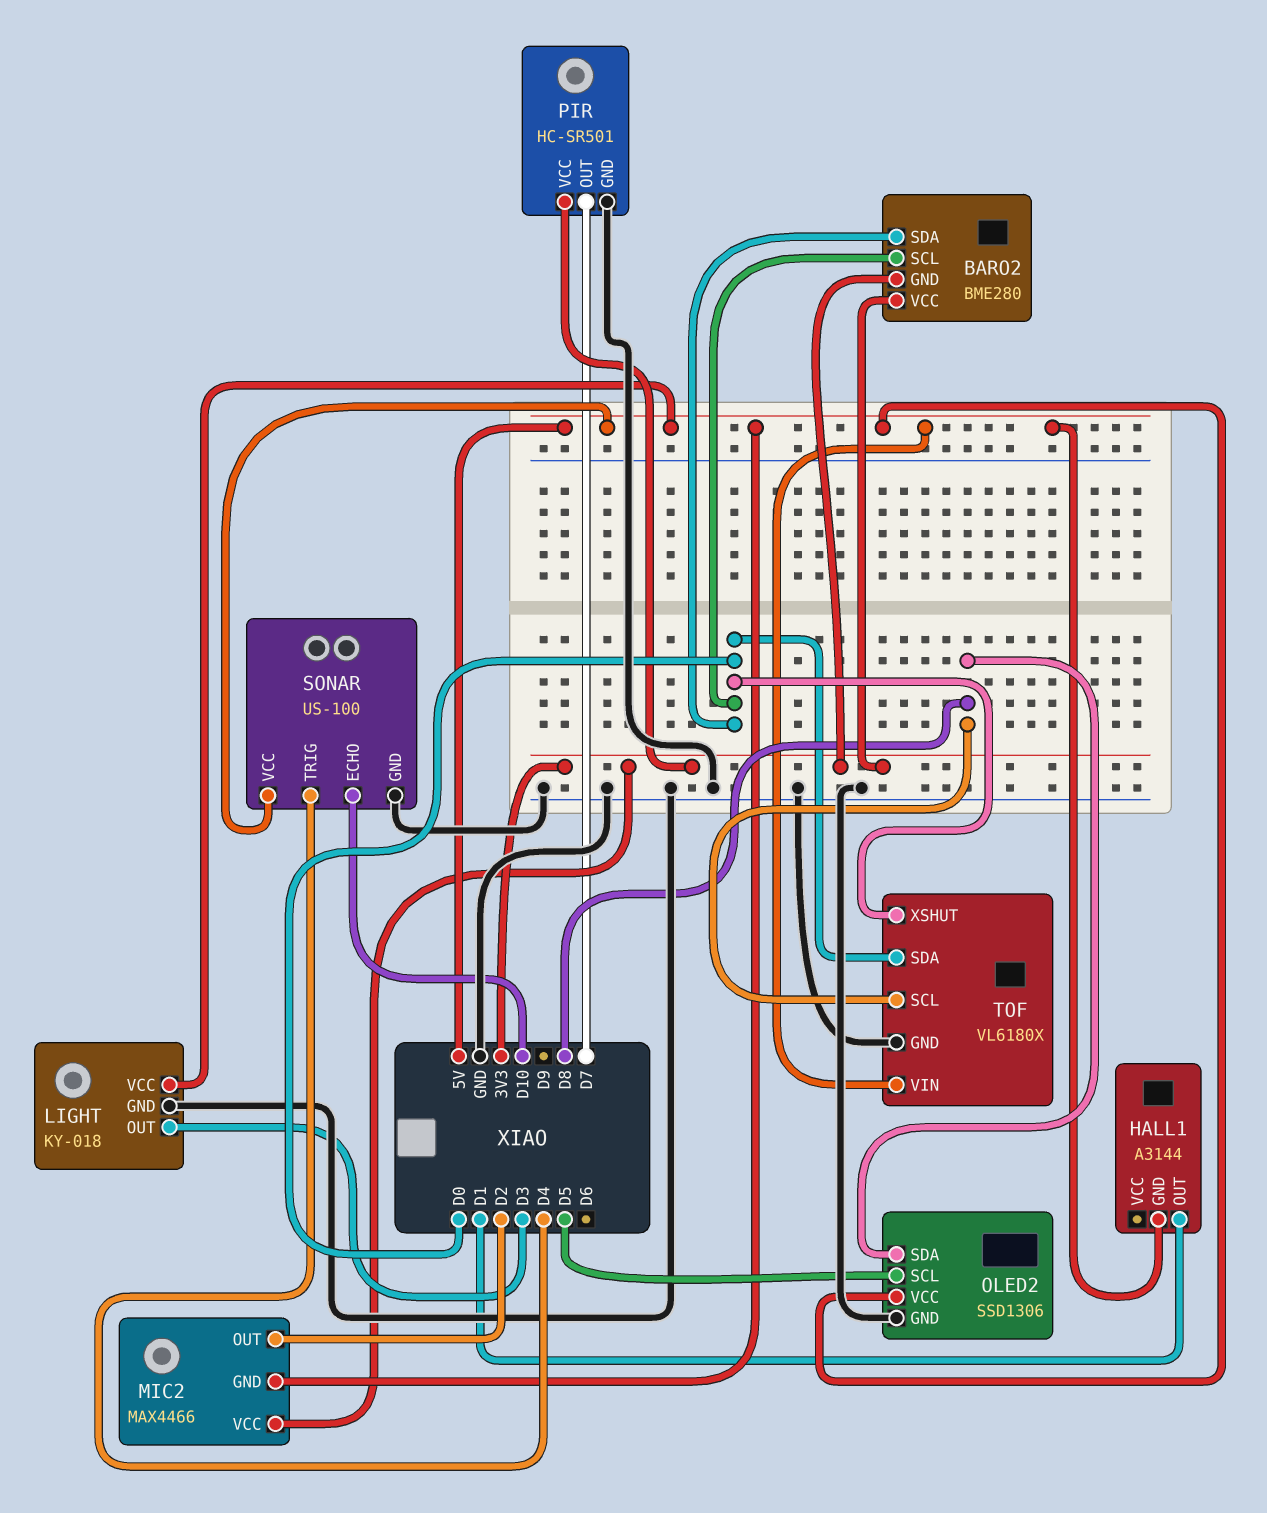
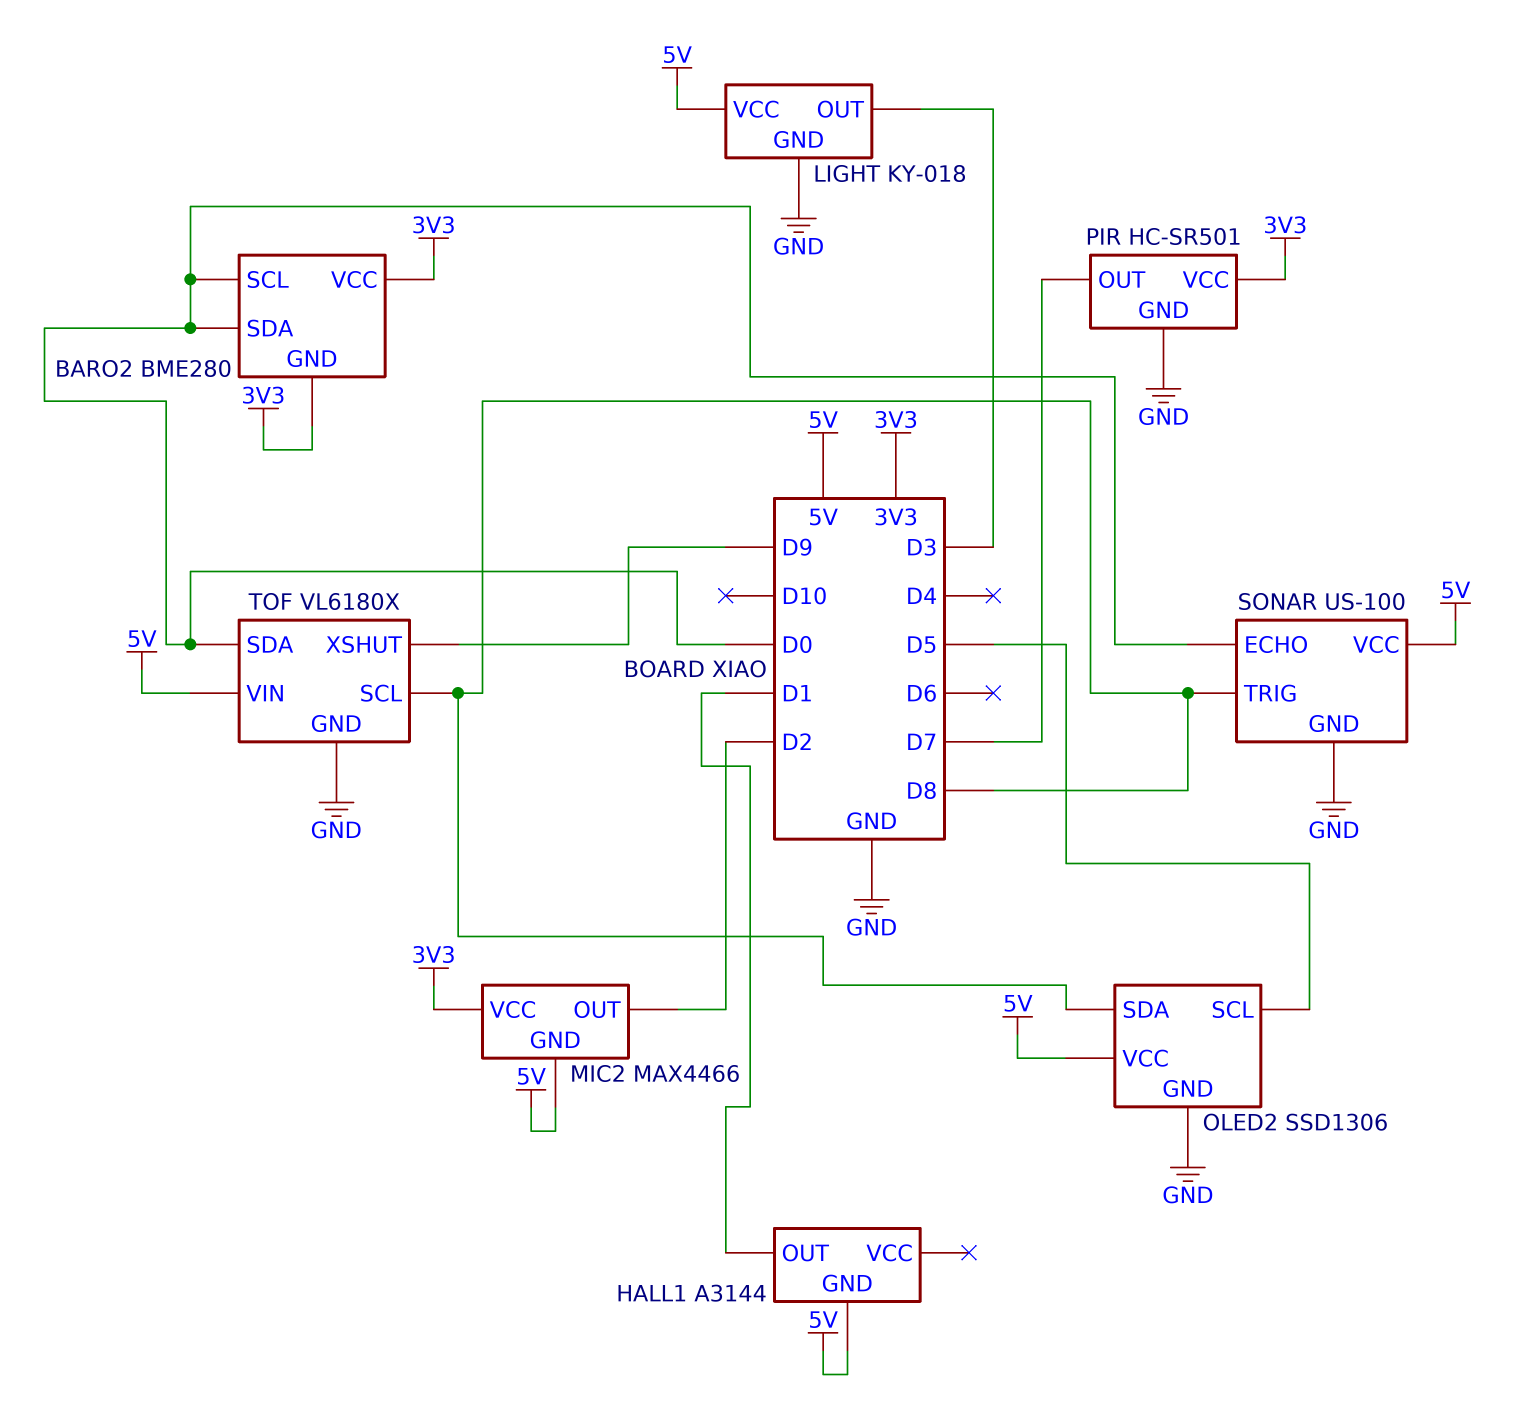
SONAR pin ECHO: D10 -> D0
SONAR pin TRIG: D4 -> D8
TOF pin XSHUT: D0 -> D9

